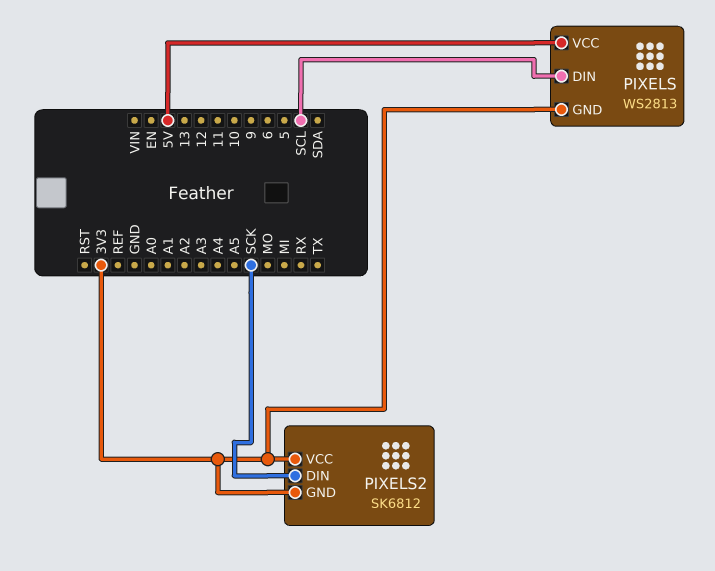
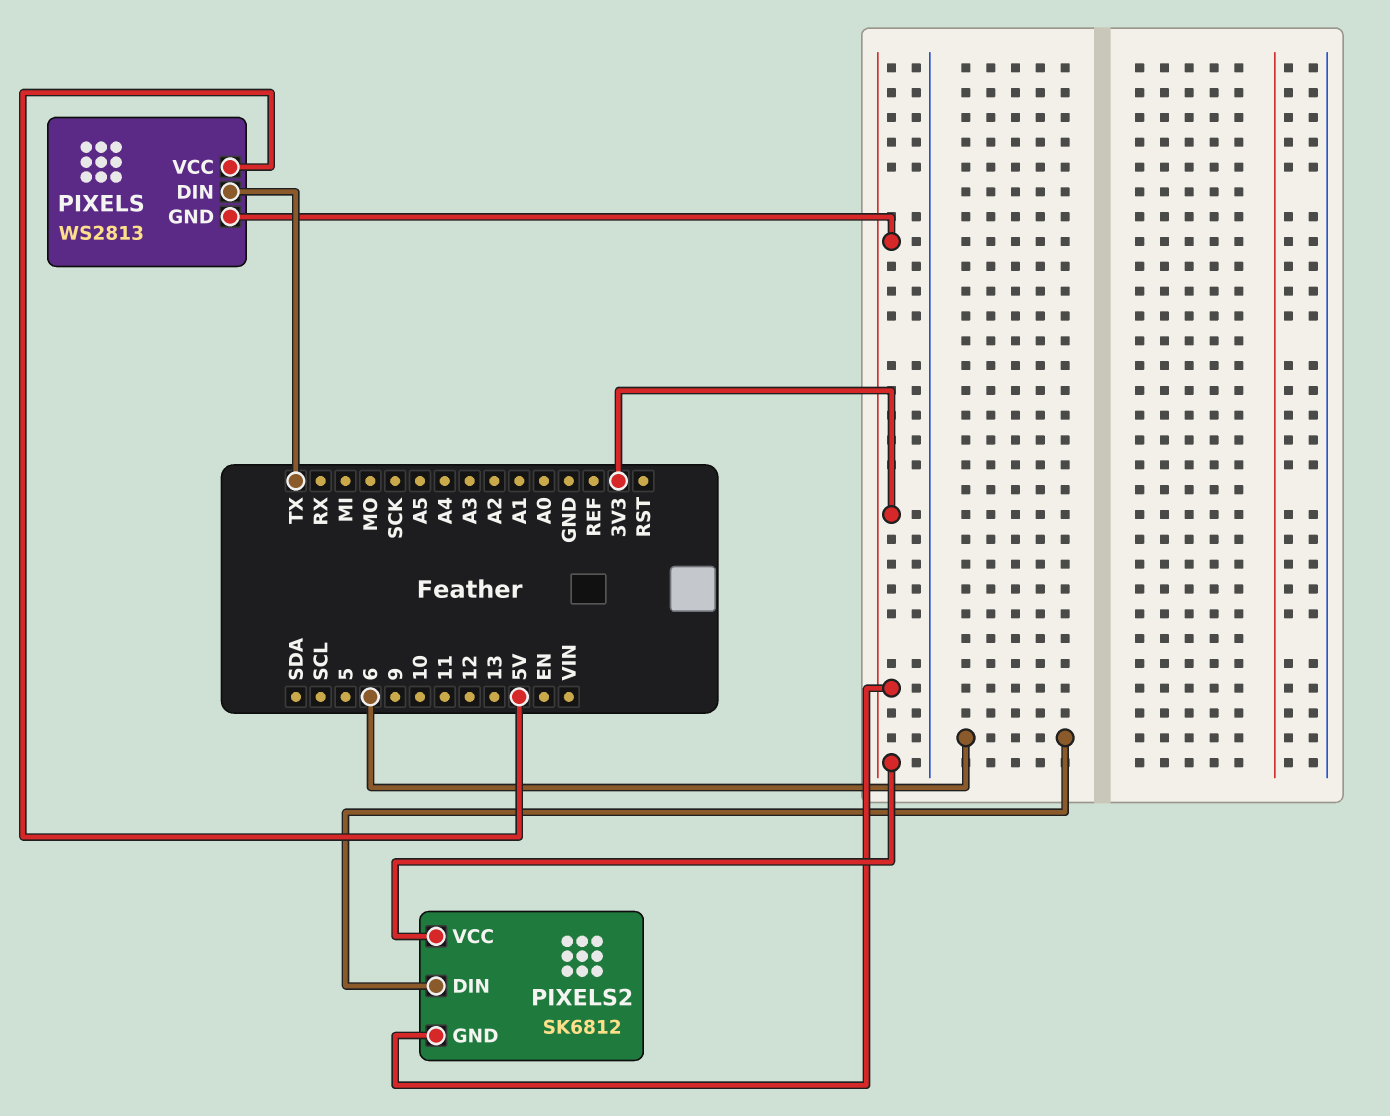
PIXELS pin DIN: SCL -> TX
PIXELS2 pin DIN: SCK -> 6

